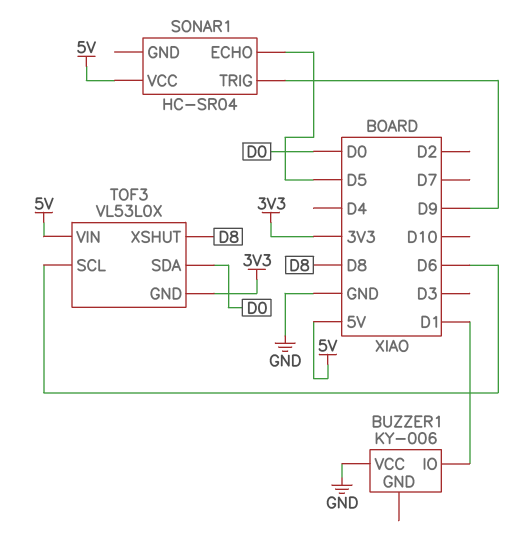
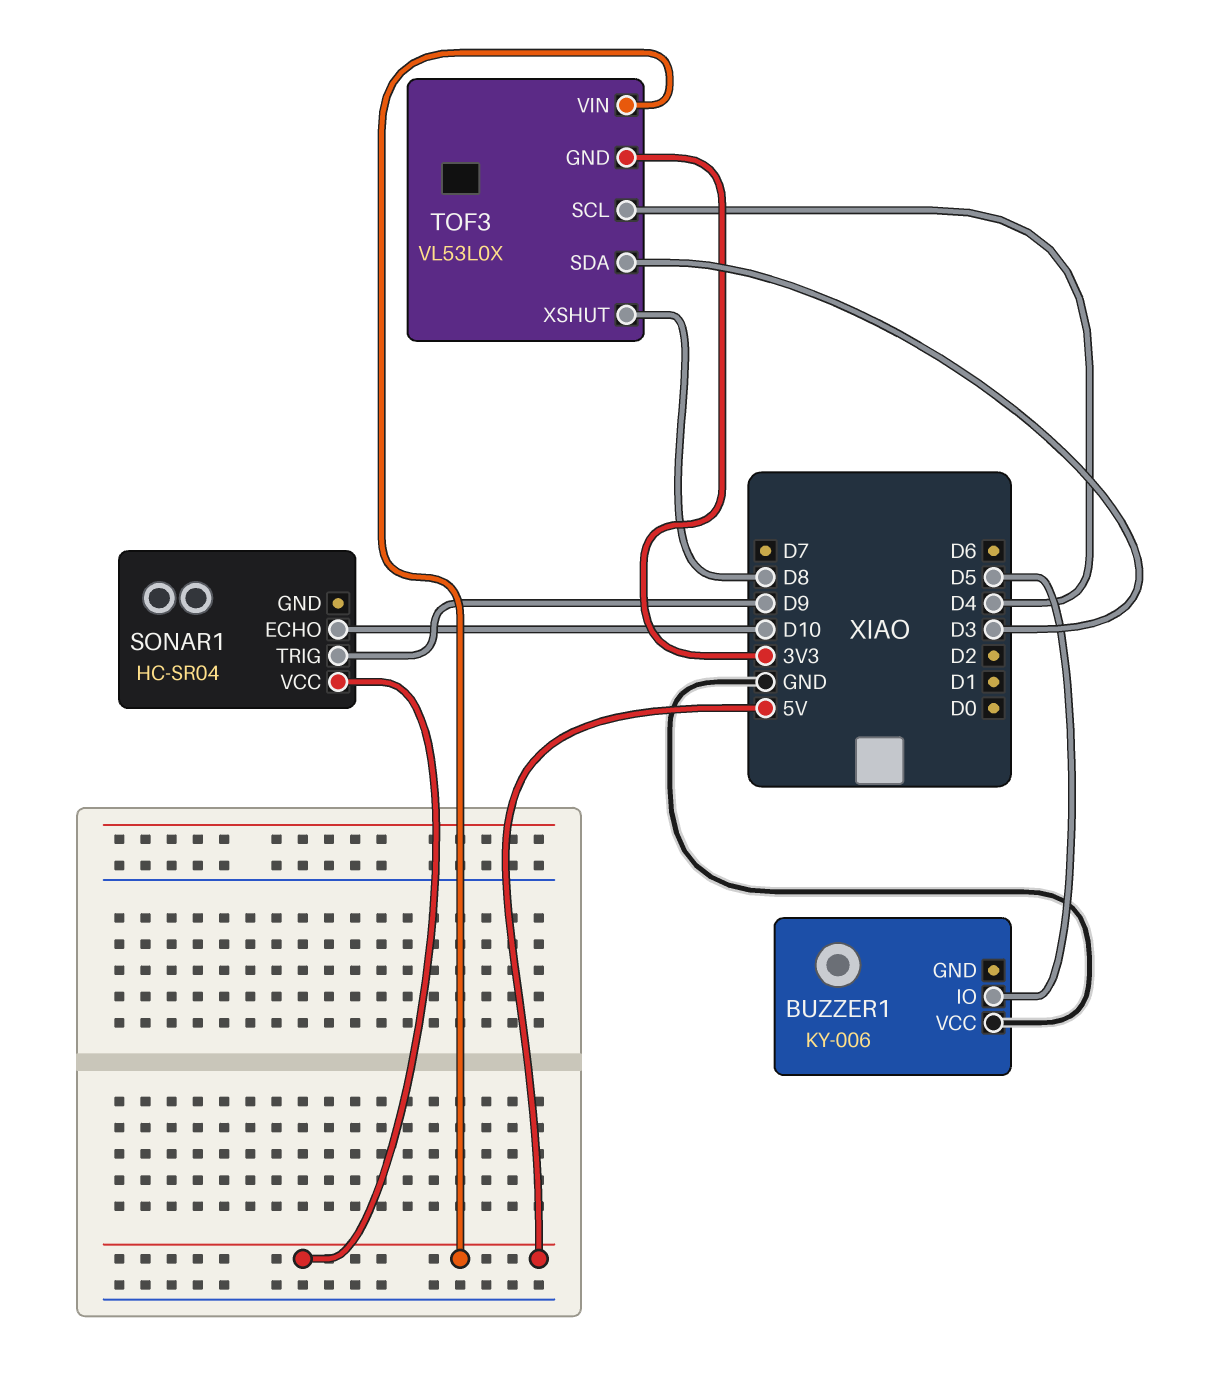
BUZZER1 pin IO: D1 -> D5
SONAR1 pin ECHO: D5 -> D10
TOF3 pin SCL: D6 -> D4
TOF3 pin SDA: D0 -> D3

